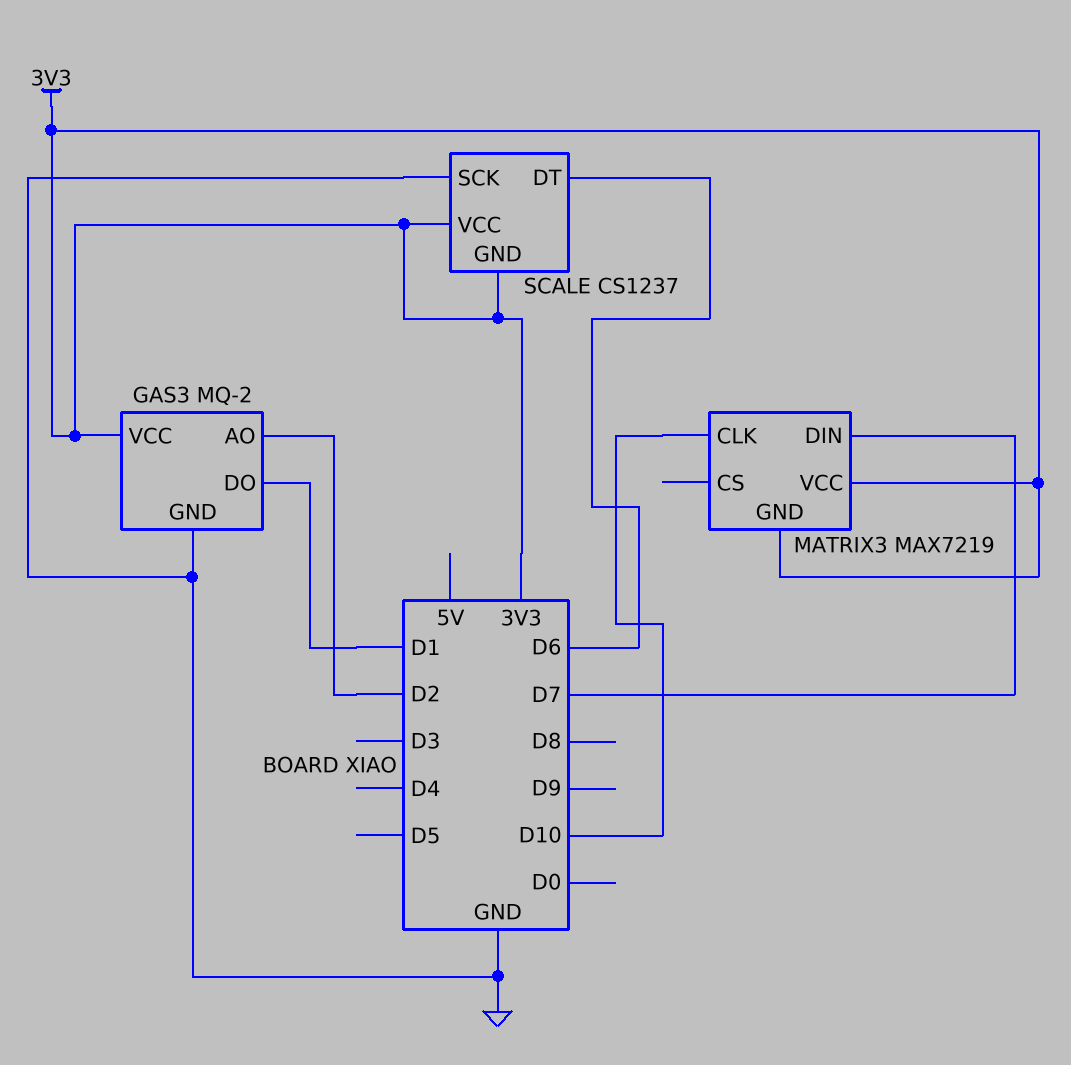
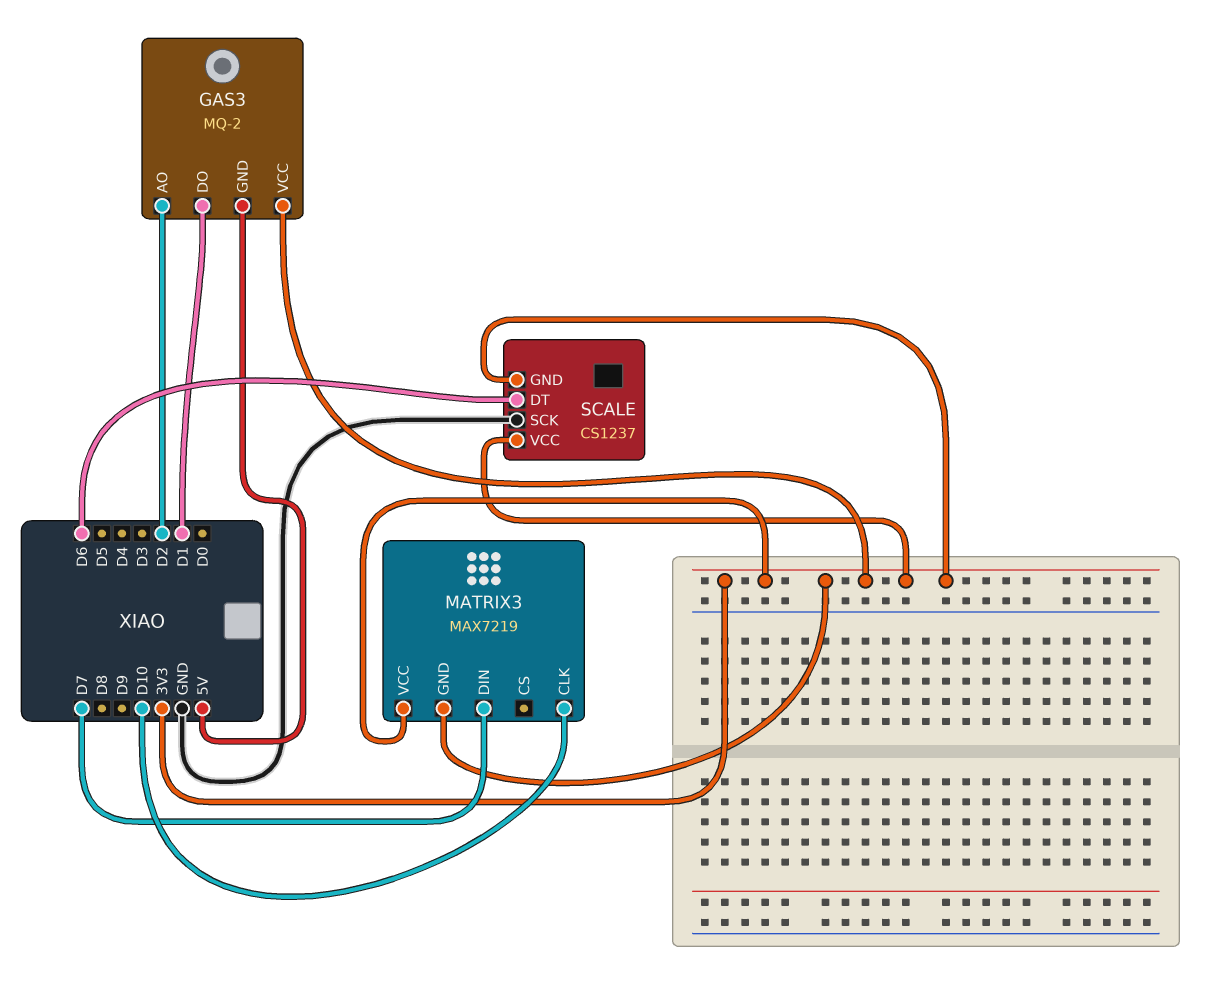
GAS3 pin GND: GND -> 5V

